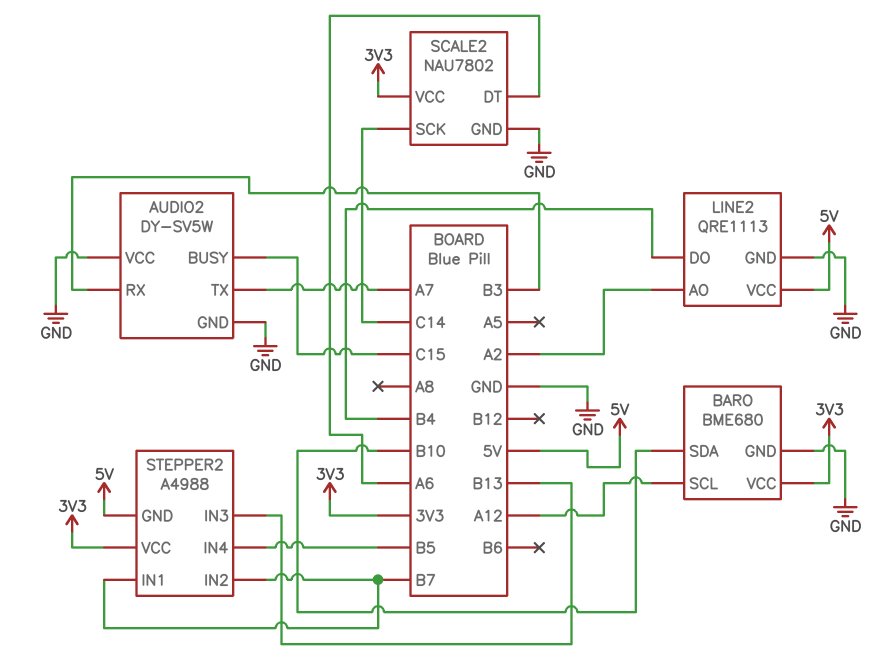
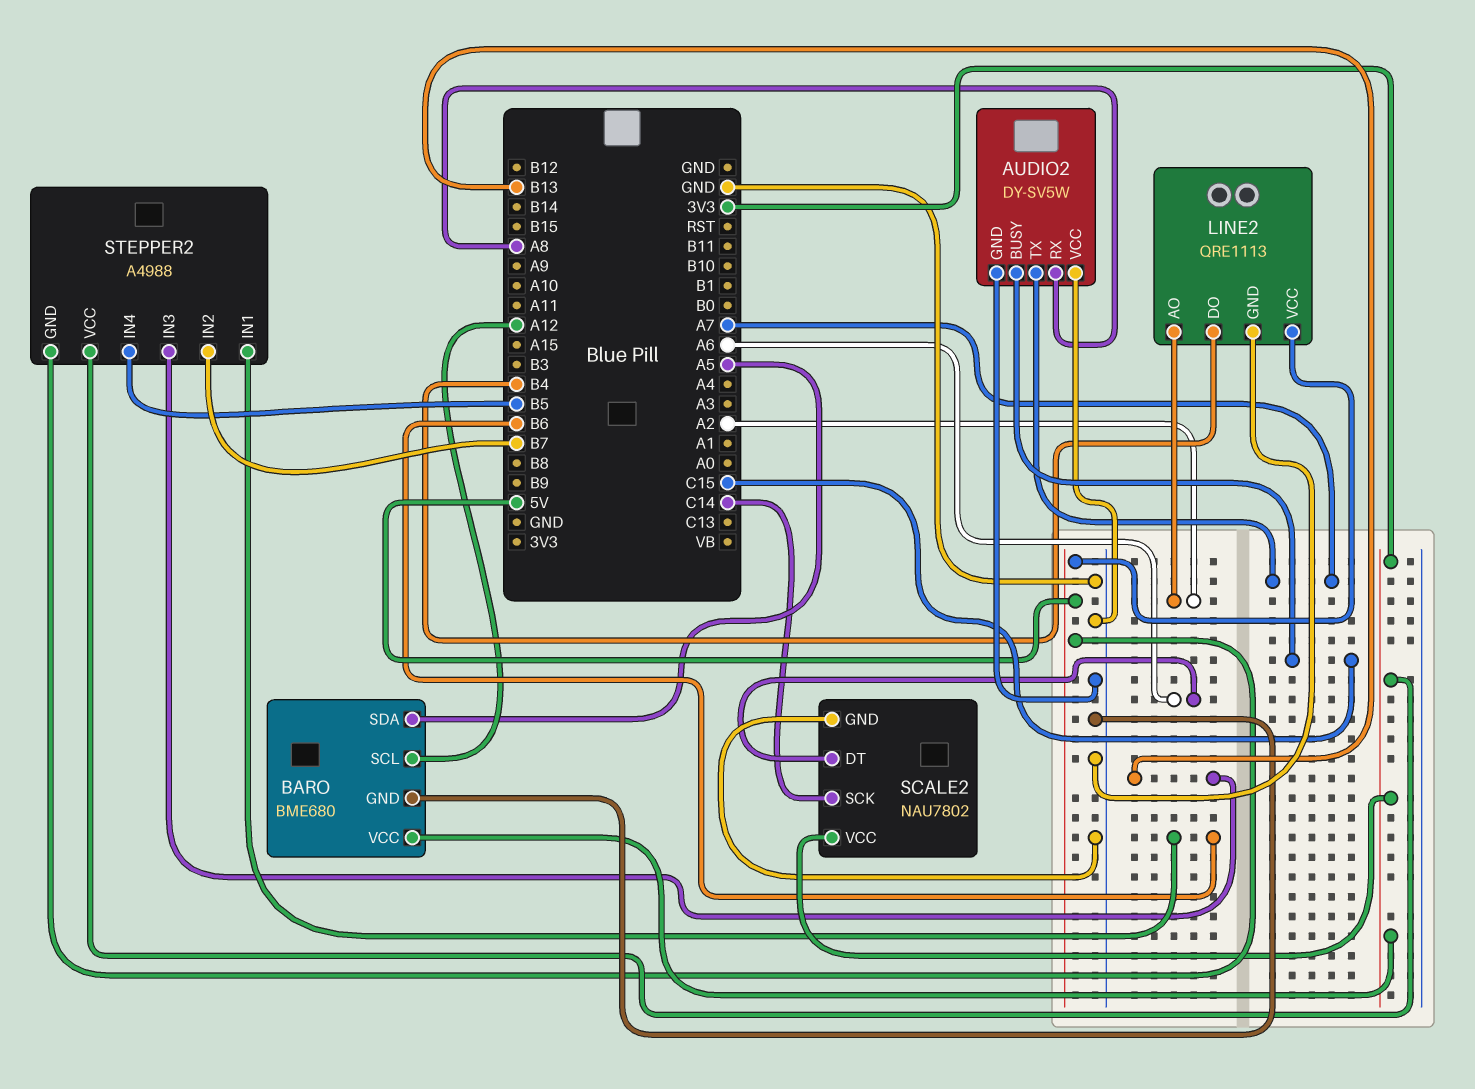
AUDIO2 pin RX: B3 -> A8
BARO pin SDA: B10 -> A5
STEPPER2 pin IN1: B7 -> B6

